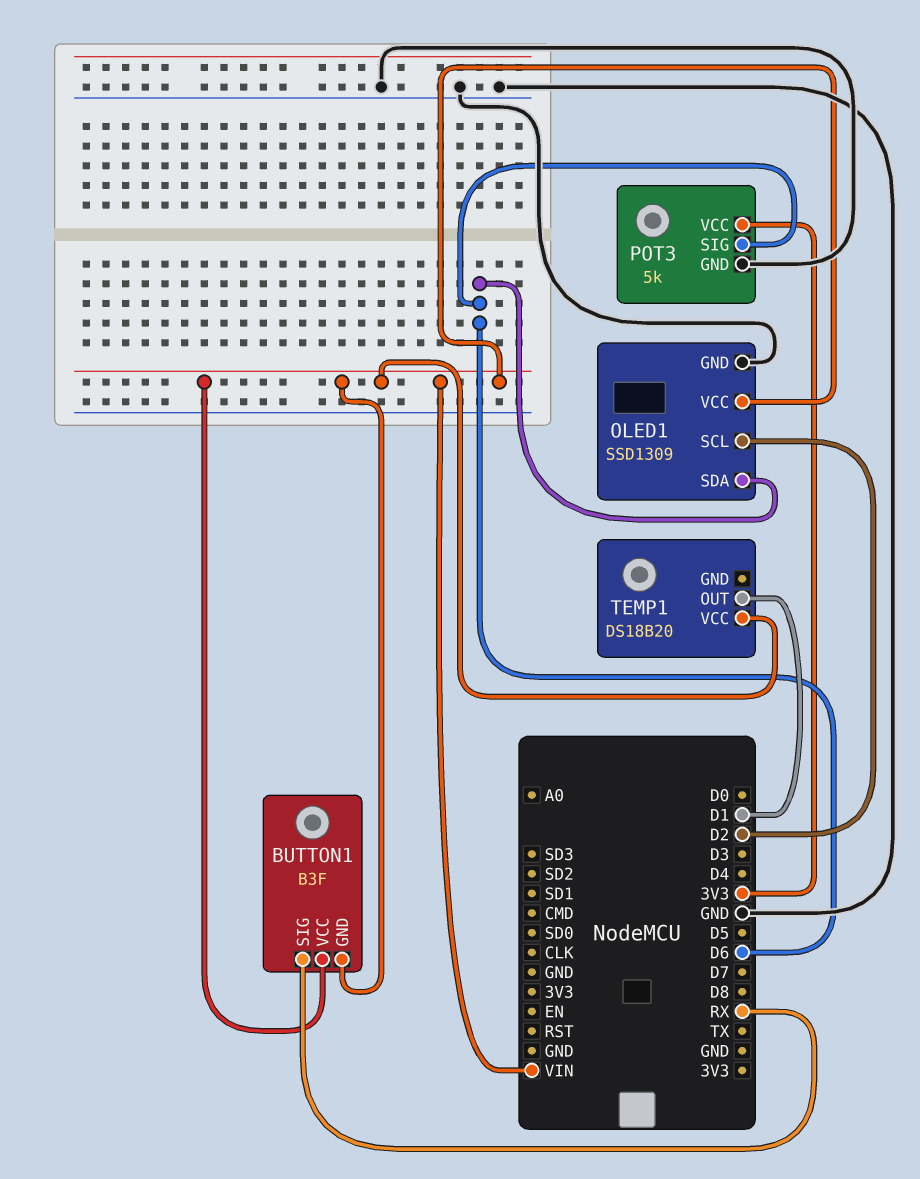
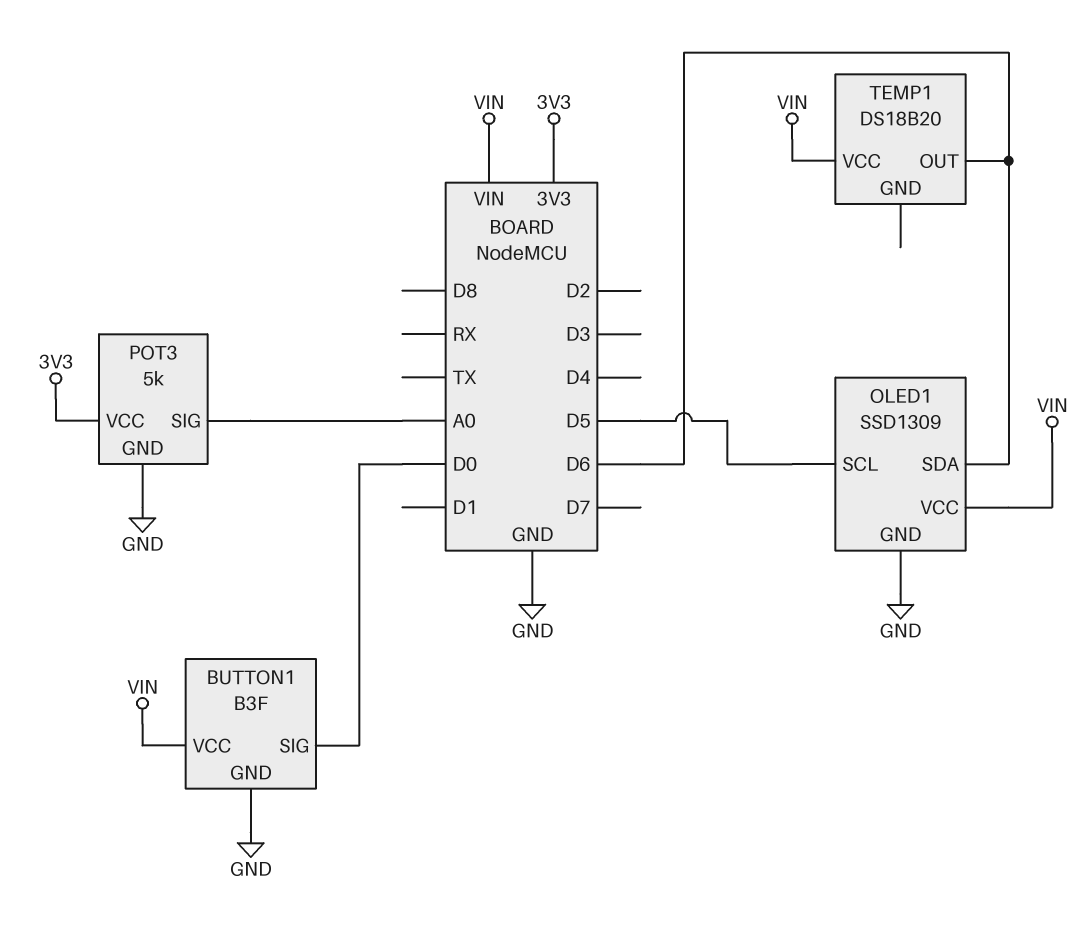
BUTTON1 pin GND: VIN -> GND
BUTTON1 pin SIG: RX -> D0
OLED1 pin SCL: D2 -> D5
POT3 pin SIG: D6 -> A0
TEMP1 pin OUT: D1 -> D6

